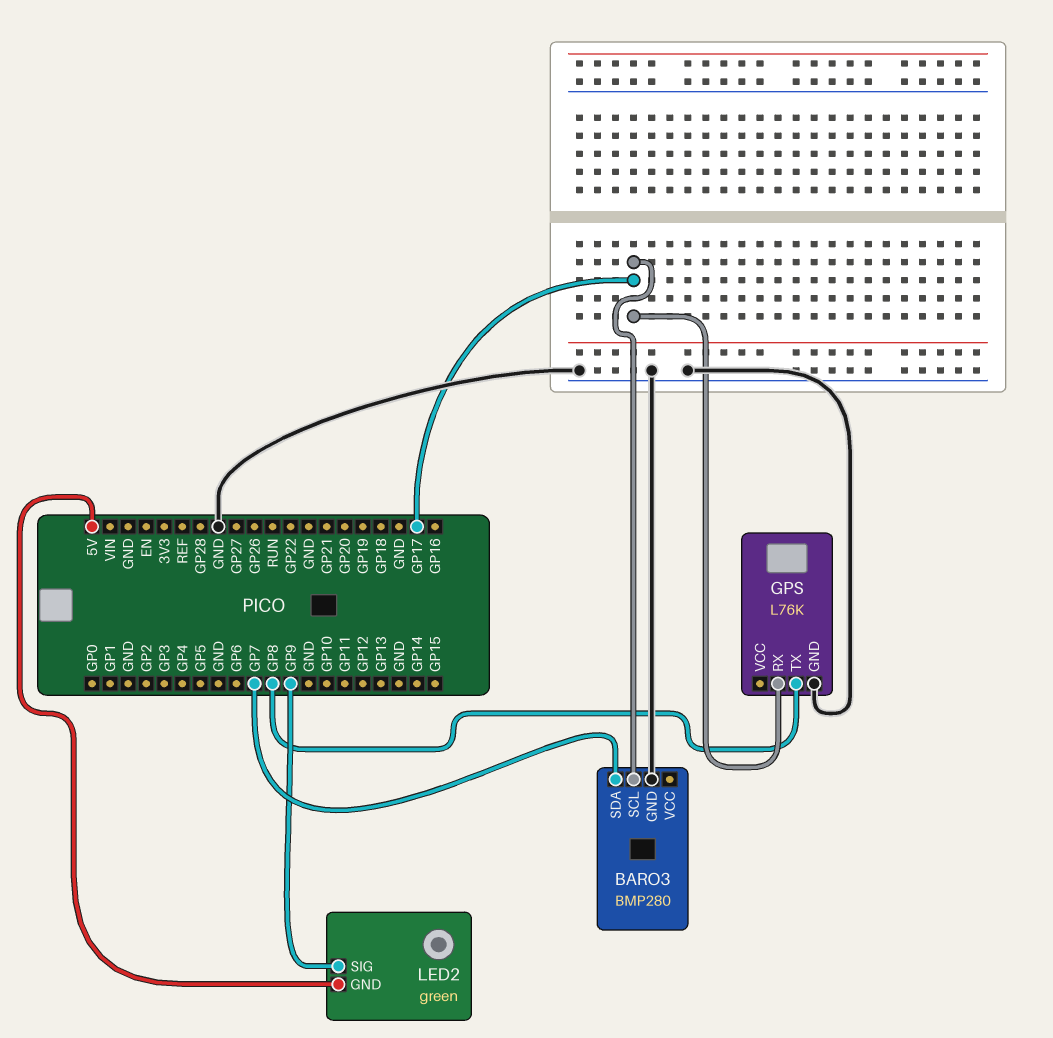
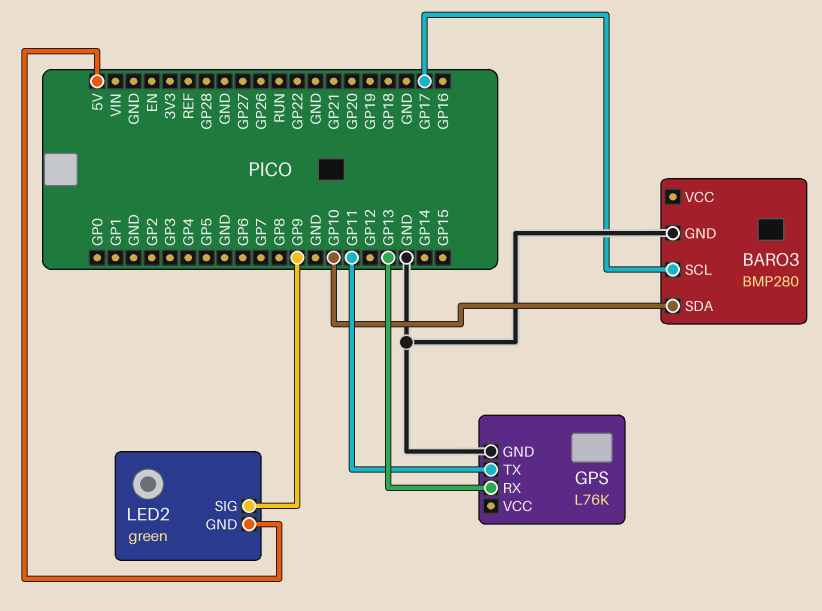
BARO3 pin SDA: GP7 -> GP10
GPS pin RX: GP17 -> GP13
GPS pin TX: GP8 -> GP11

